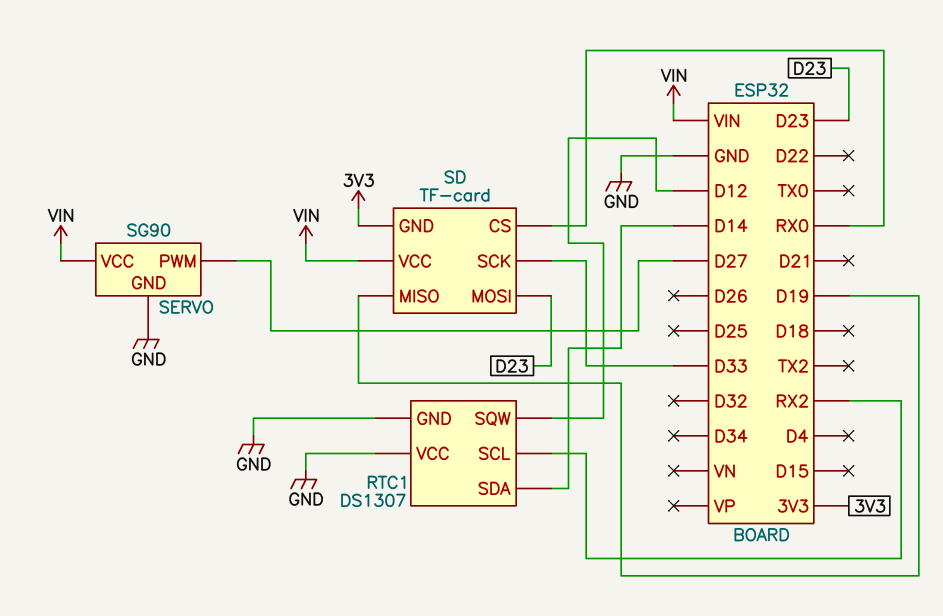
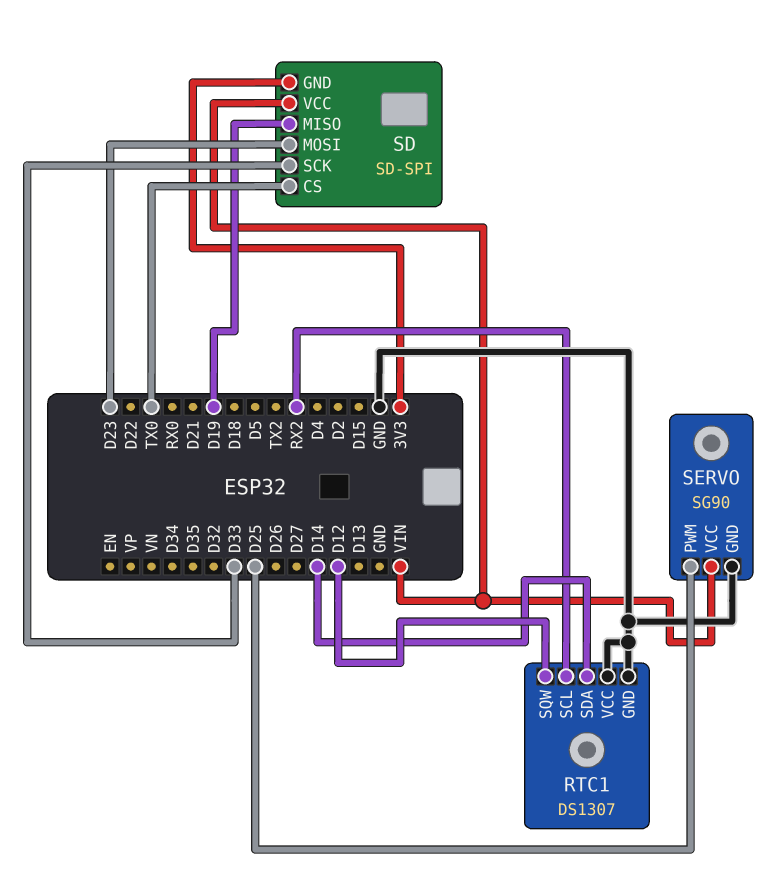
SD: TF-card -> SD-SPI
SD pin CS: RX0 -> TX0
SERVO pin PWM: D27 -> D25

